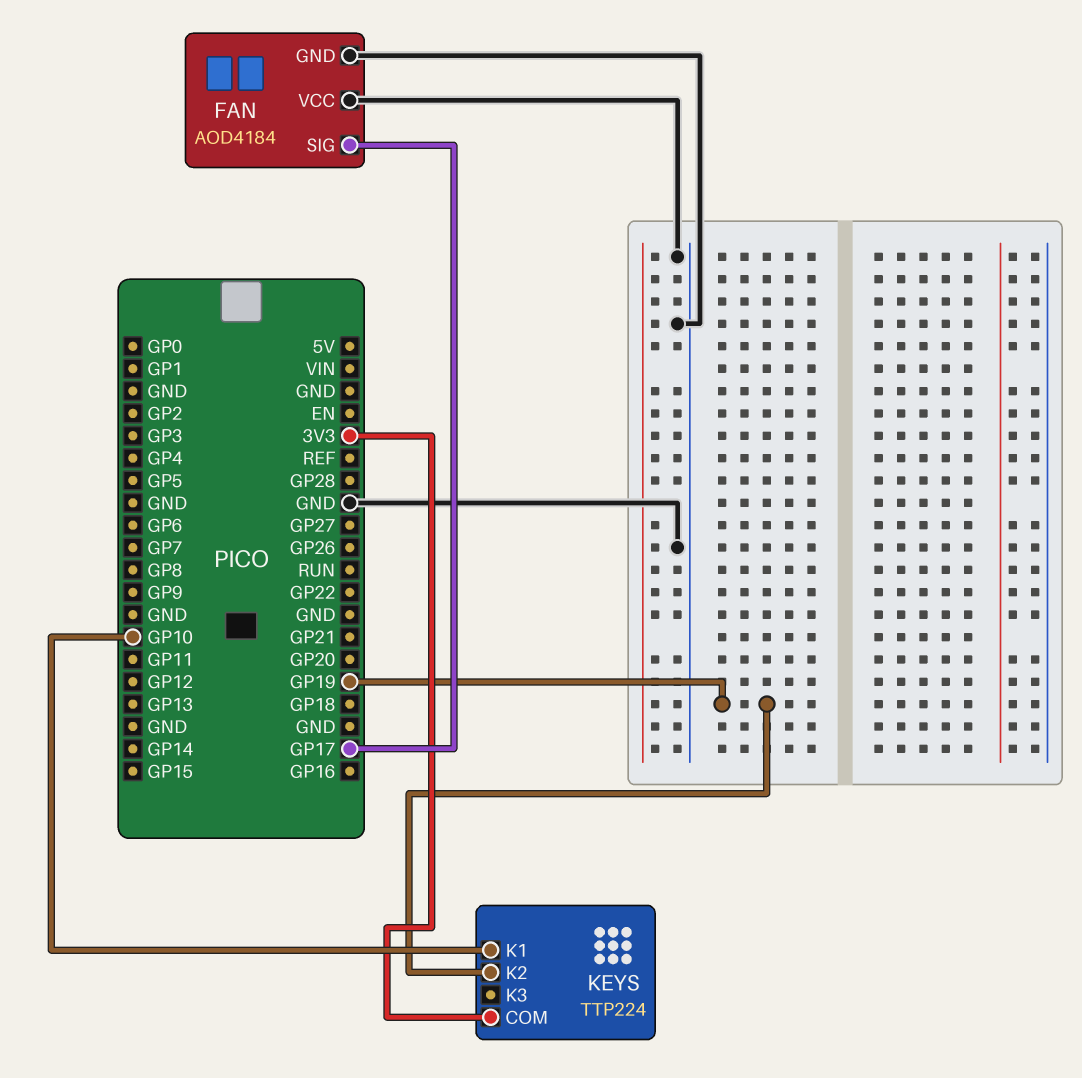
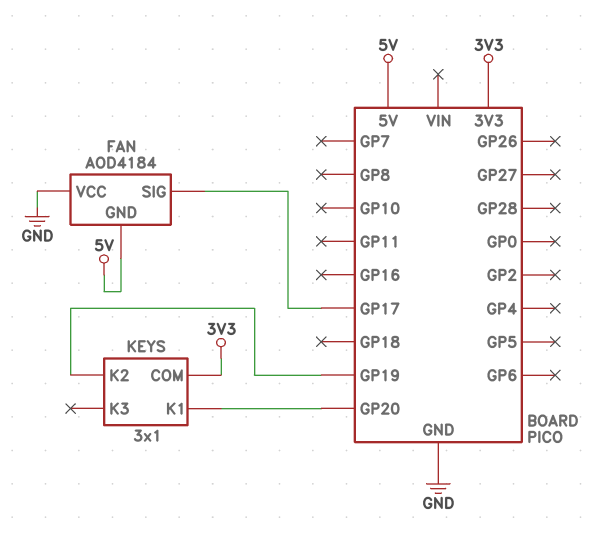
FAN pin GND: GND -> 5V
KEYS: TTP224 -> 3x1
KEYS pin K1: GP10 -> GP20

